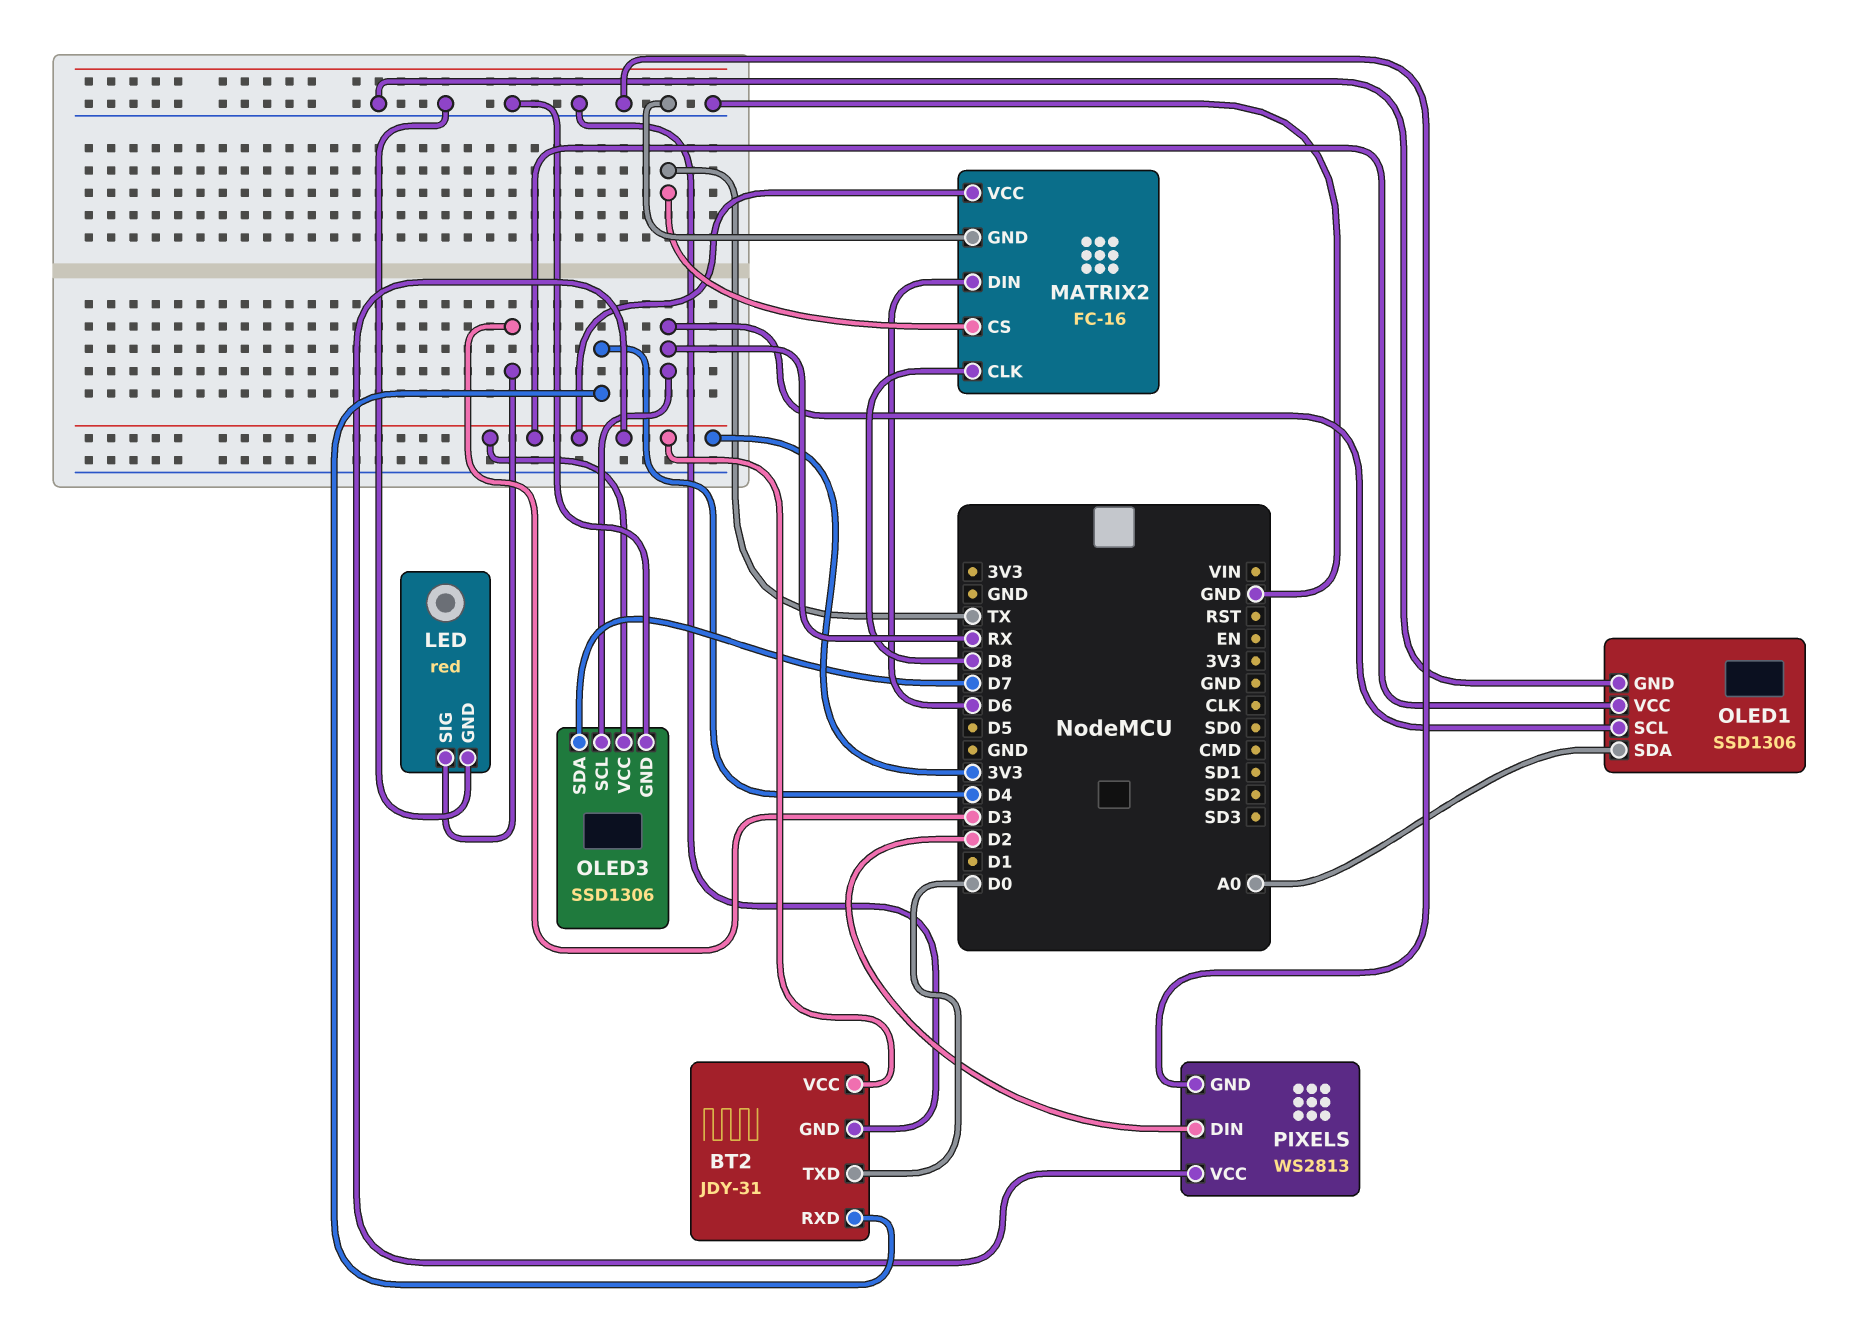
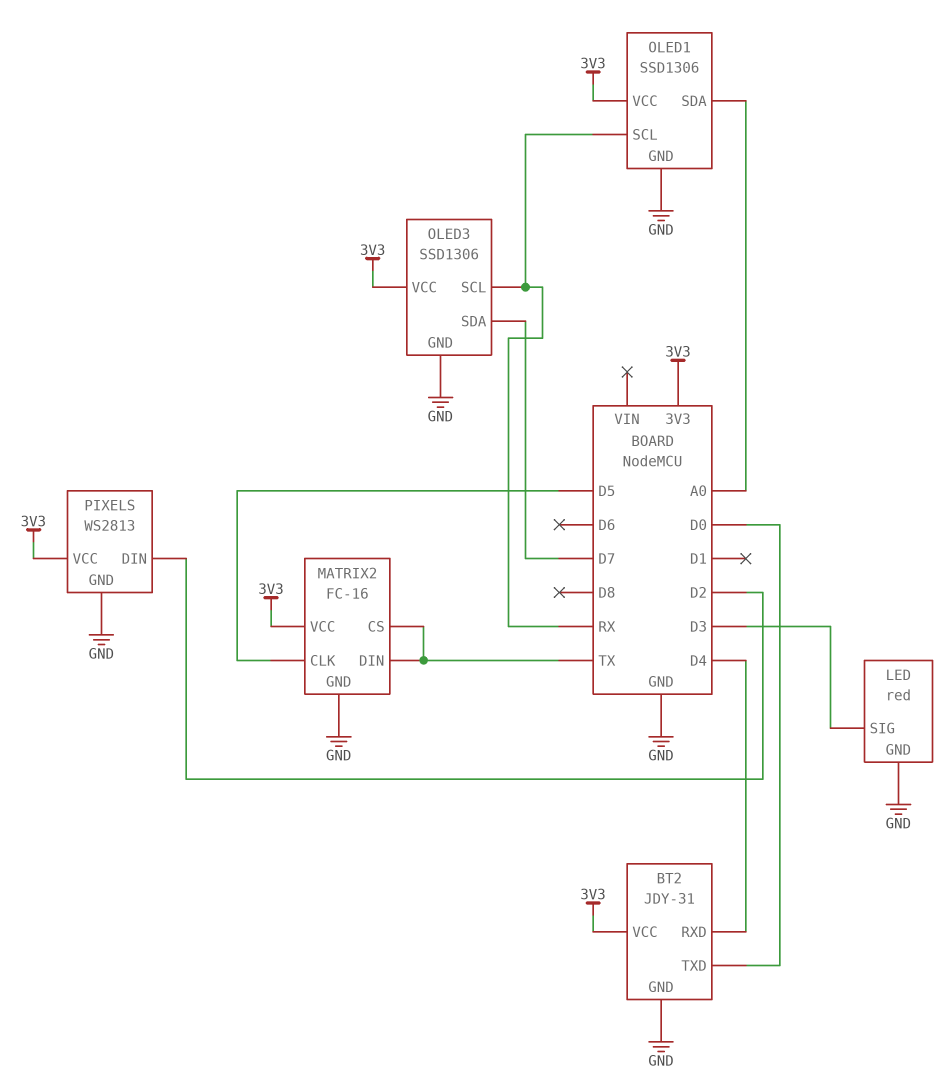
MATRIX2 pin CLK: D8 -> D5
MATRIX2 pin DIN: D6 -> TX

